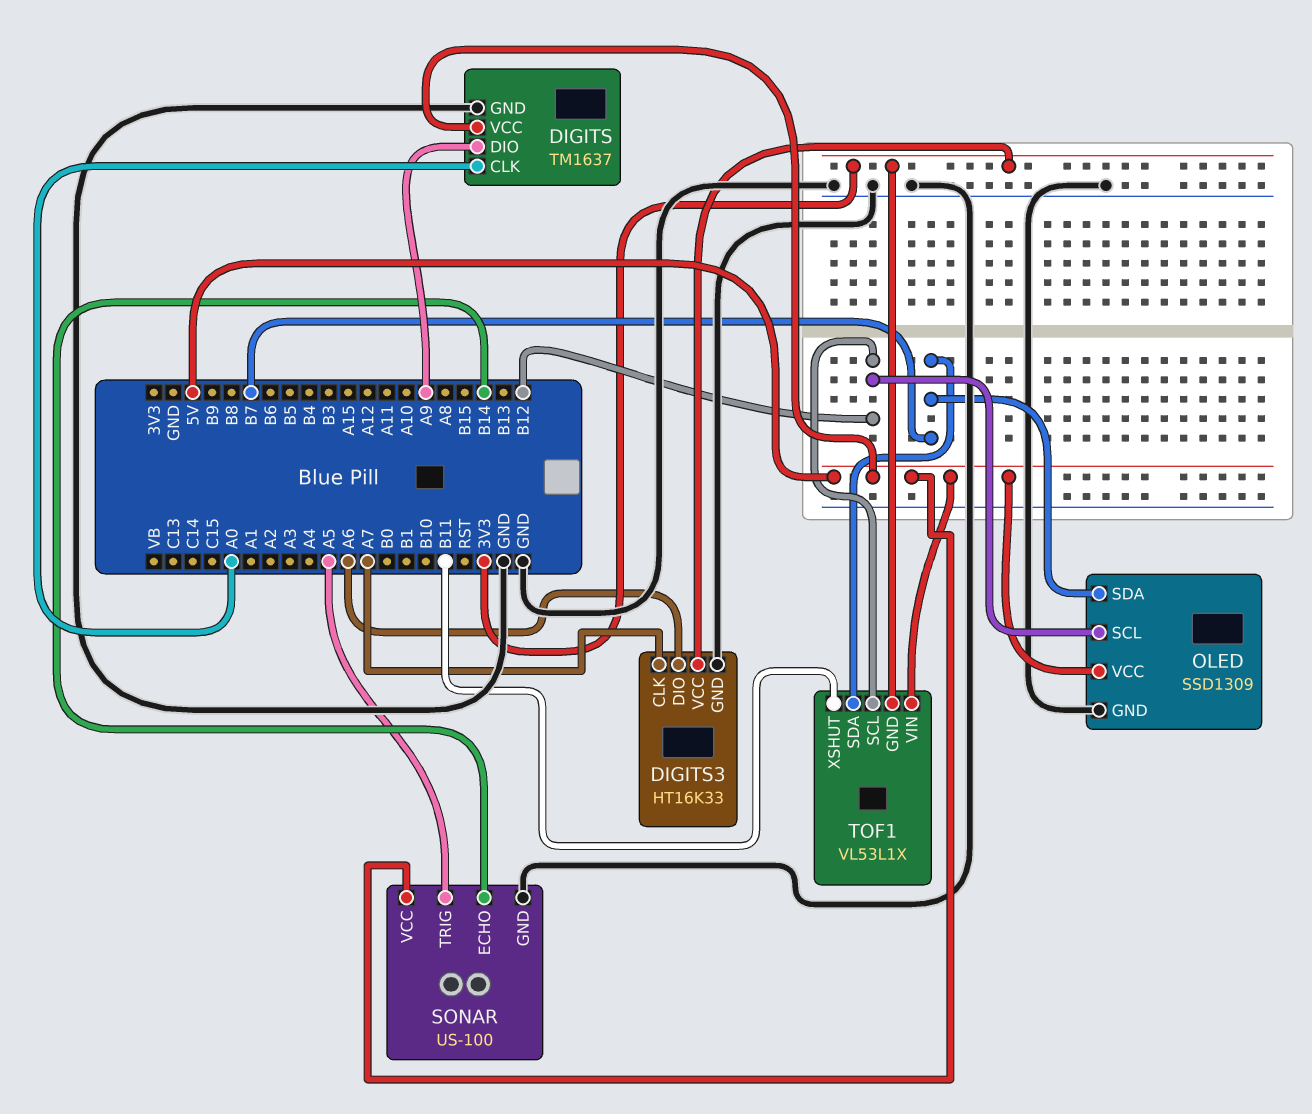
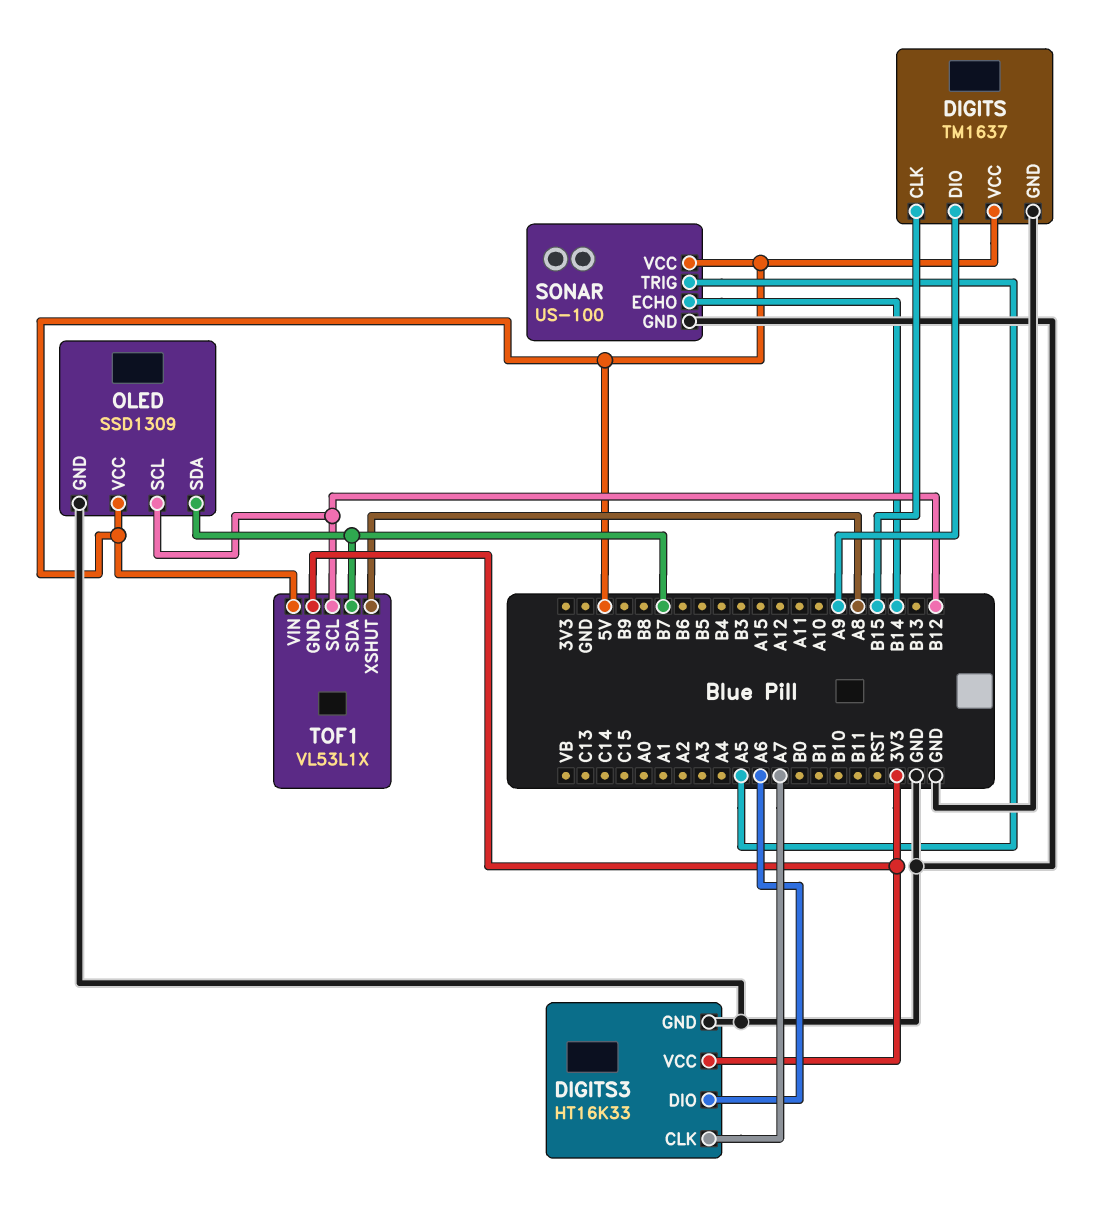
DIGITS pin CLK: A0 -> B15
TOF1 pin XSHUT: B11 -> A8

